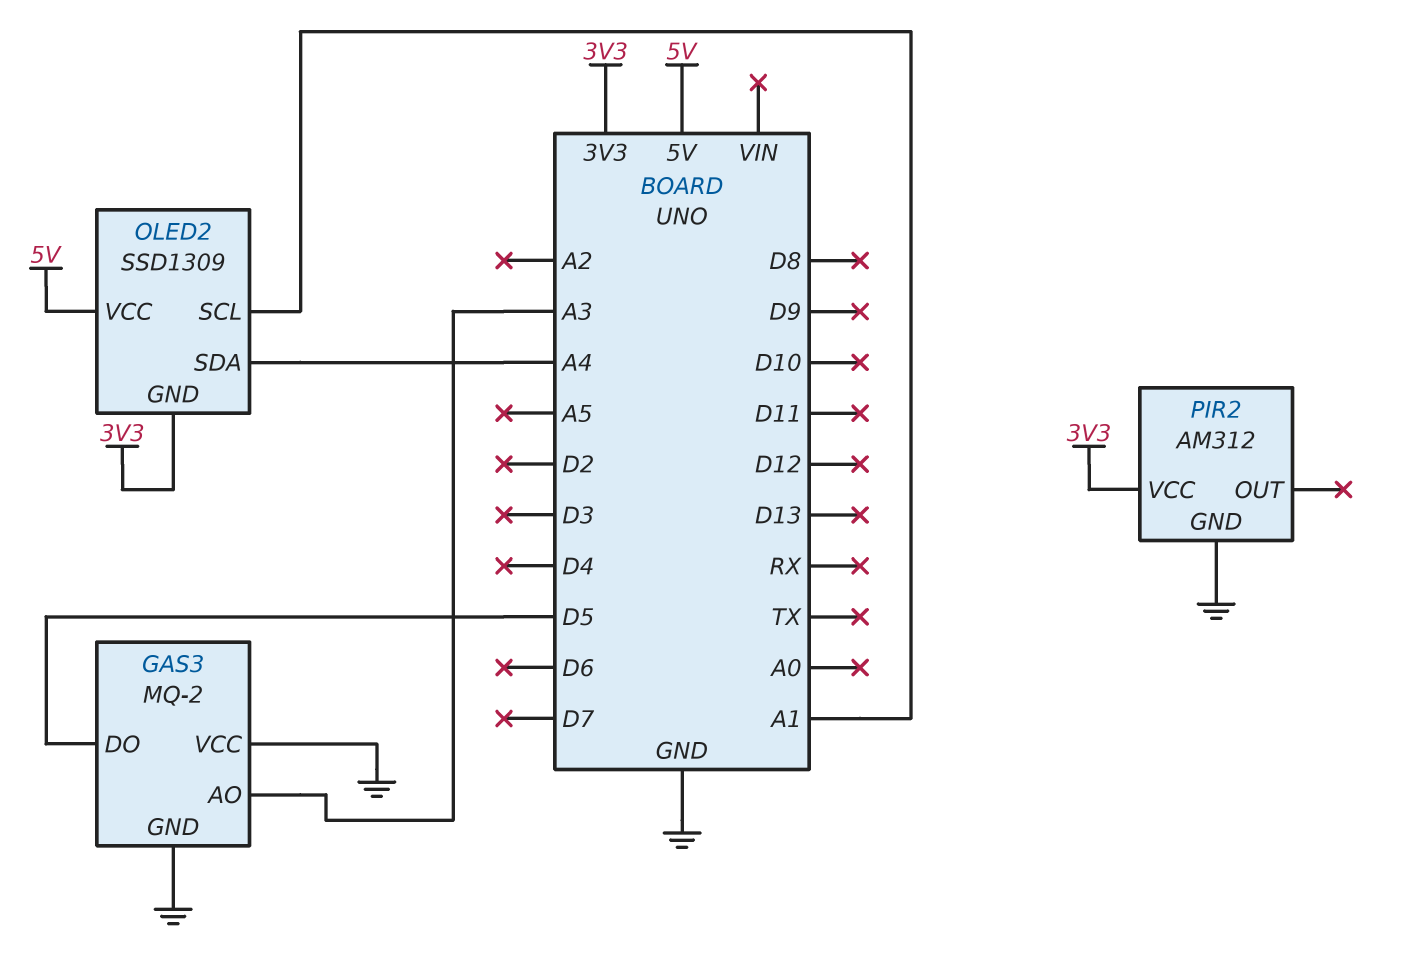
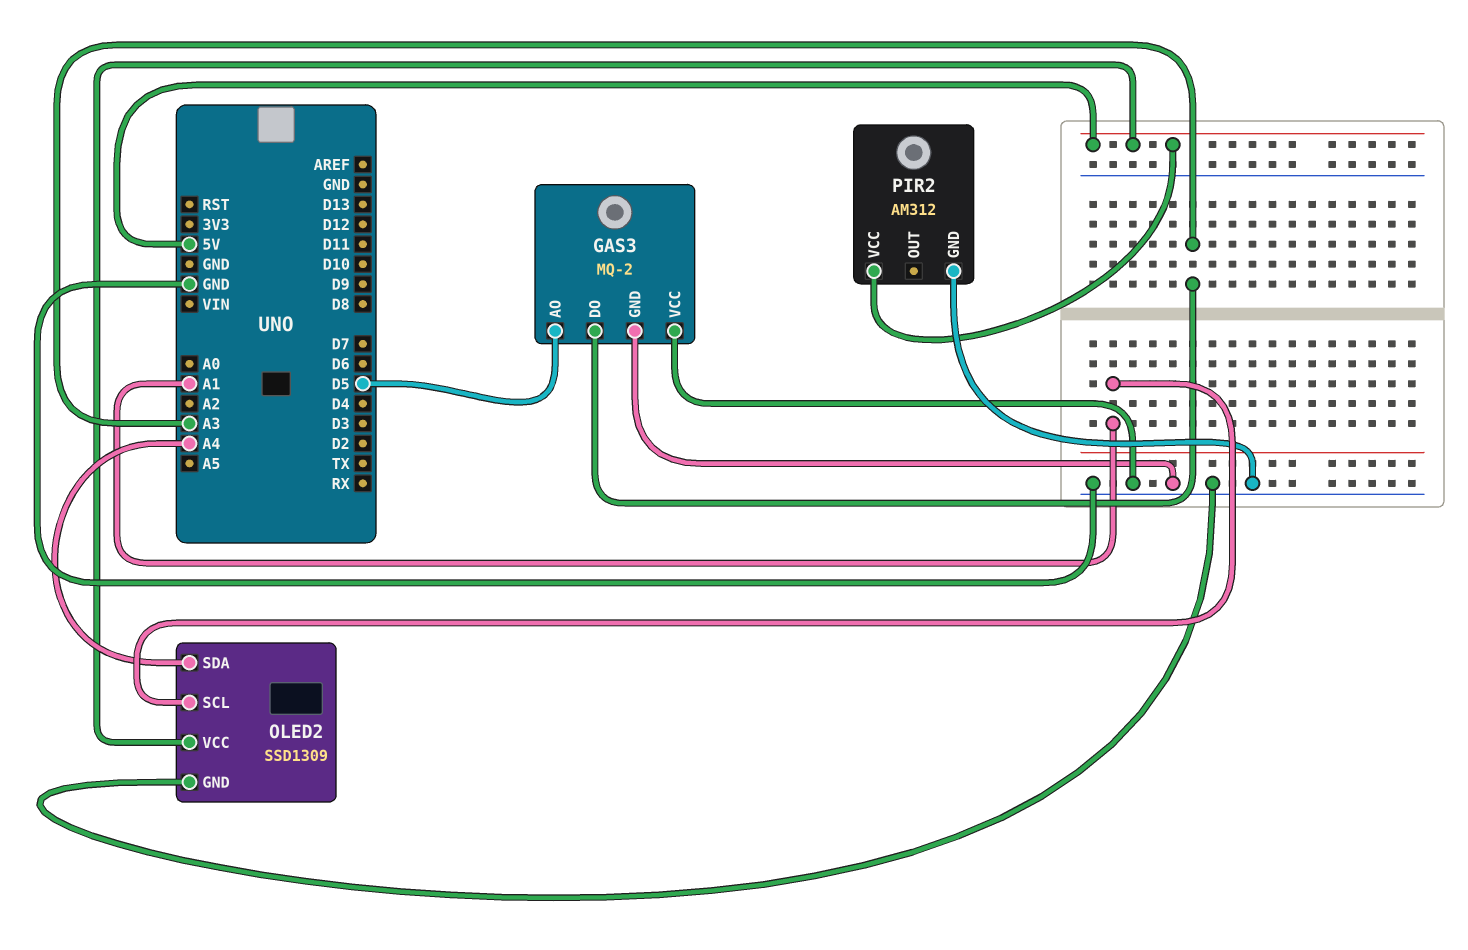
GAS3 pin AO: A3 -> D5
GAS3 pin DO: D5 -> A3
OLED2 pin GND: 3V3 -> GND
PIR2 pin VCC: 3V3 -> 5V

